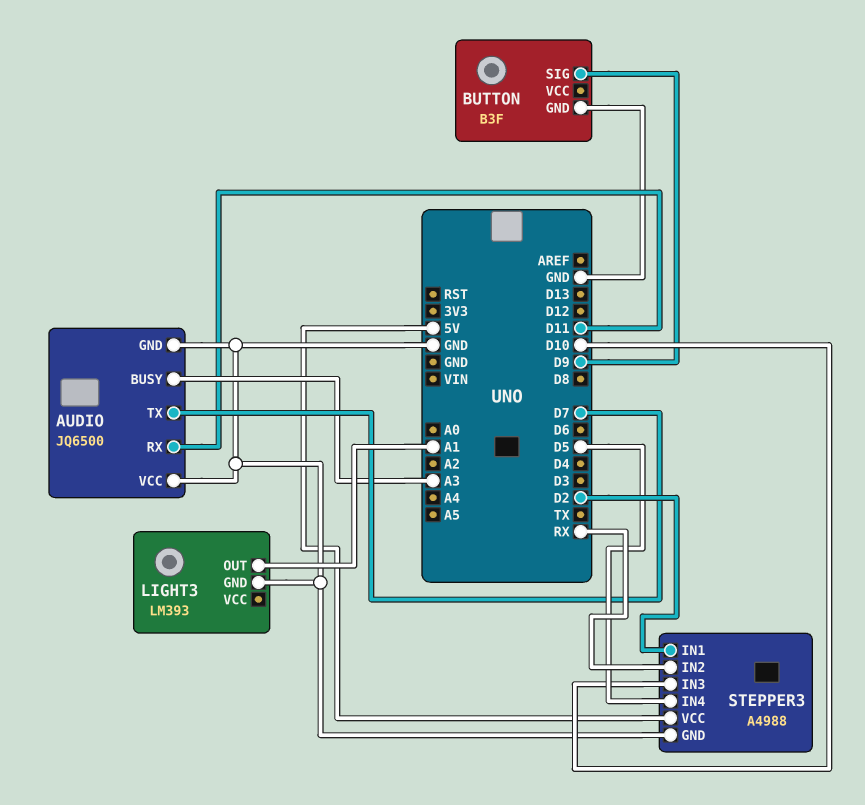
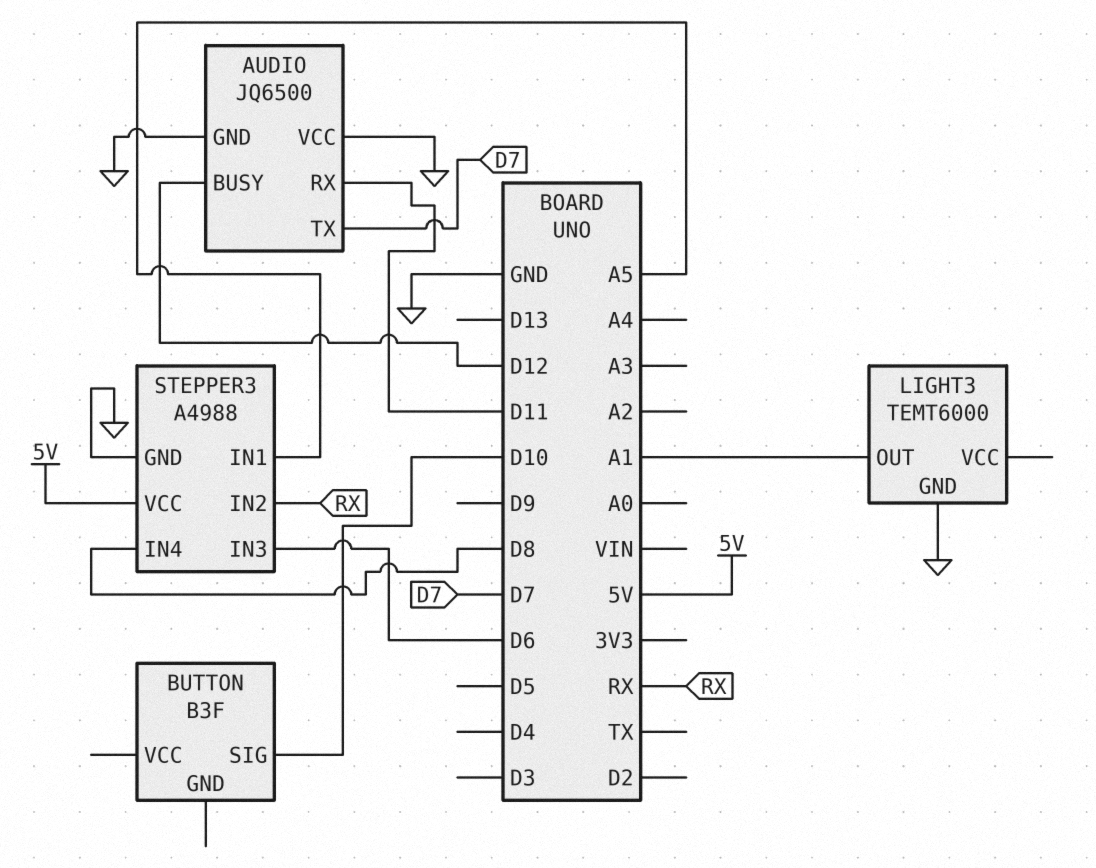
AUDIO pin BUSY: A3 -> D12
BUTTON pin GND: GND -> none
BUTTON pin SIG: D9 -> D10
LIGHT3: LM393 -> TEMT6000
STEPPER3 pin IN1: D2 -> A5
STEPPER3 pin IN3: D10 -> D6
STEPPER3 pin IN4: D5 -> D8

